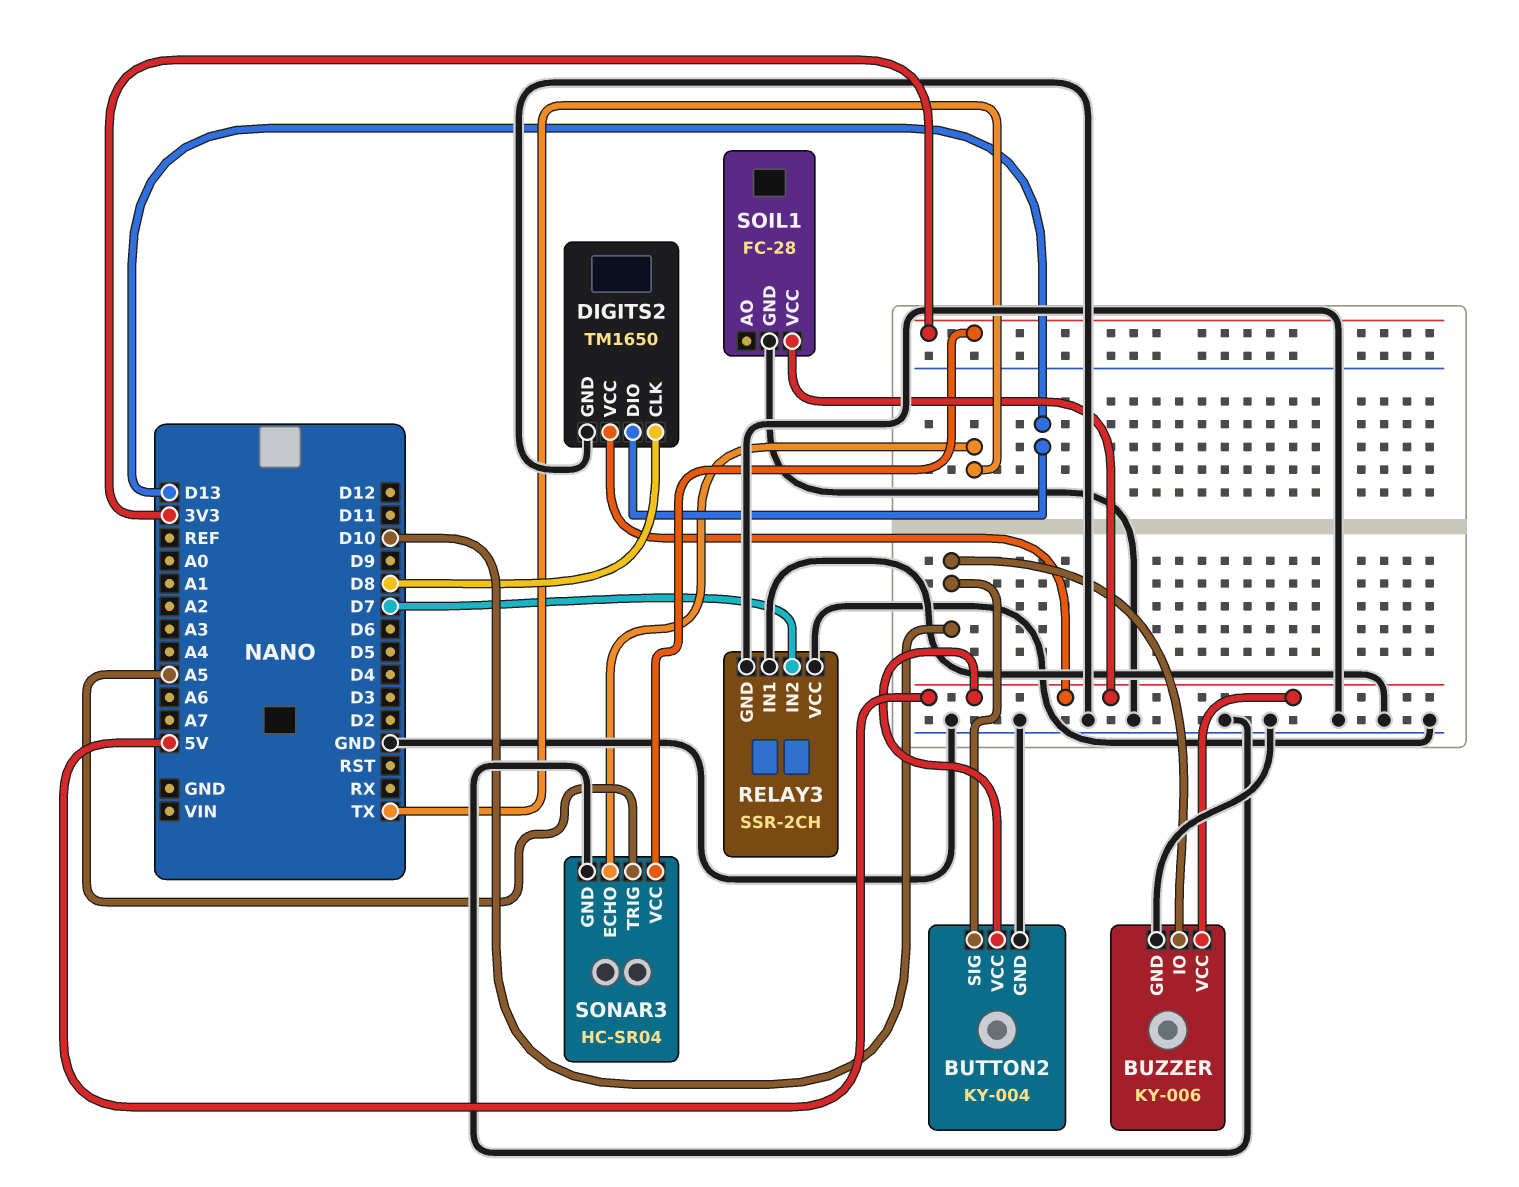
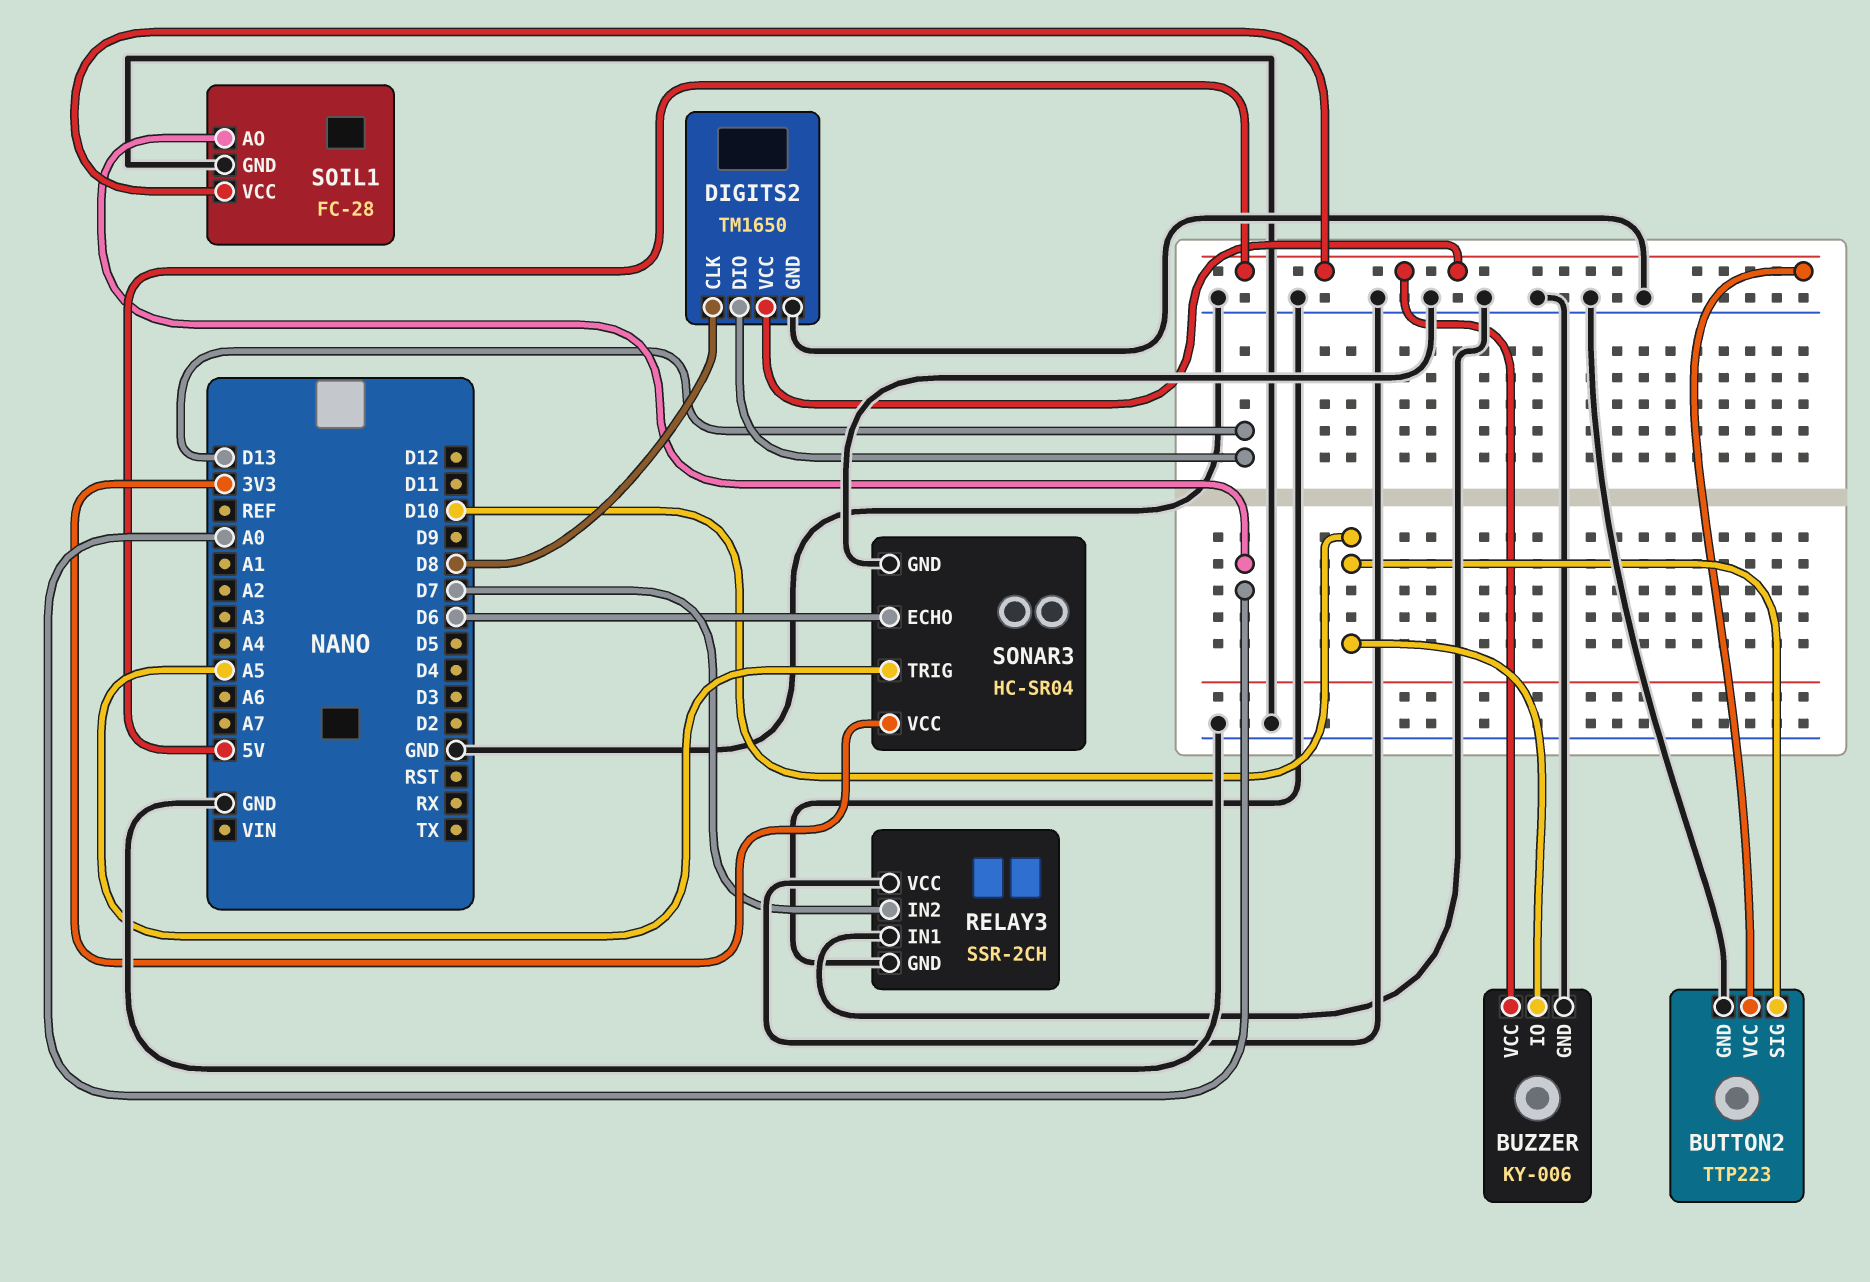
BUTTON2: KY-004 -> TTP223
SOIL1 pin AO: none -> A0
SONAR3 pin ECHO: TX -> D6

